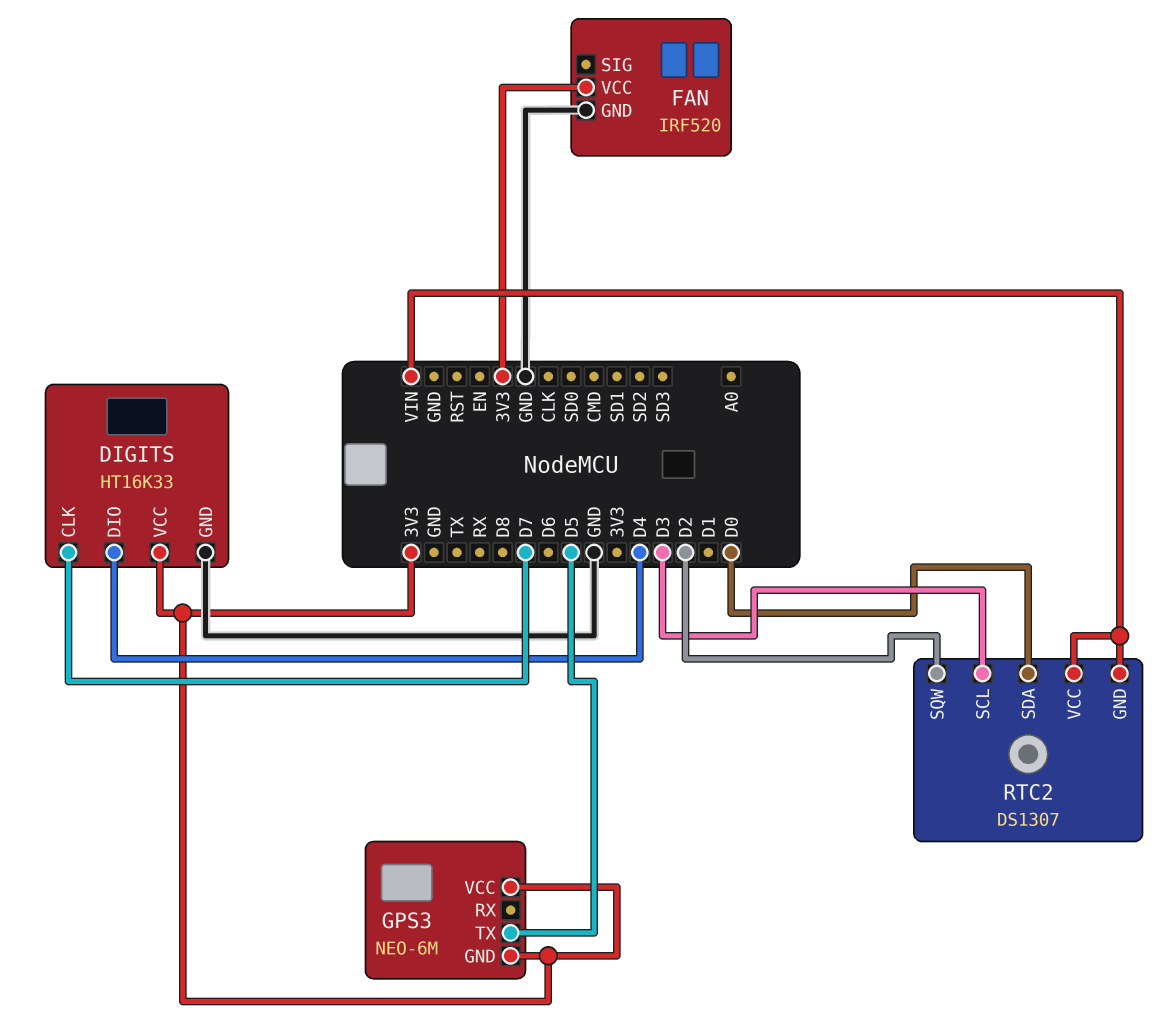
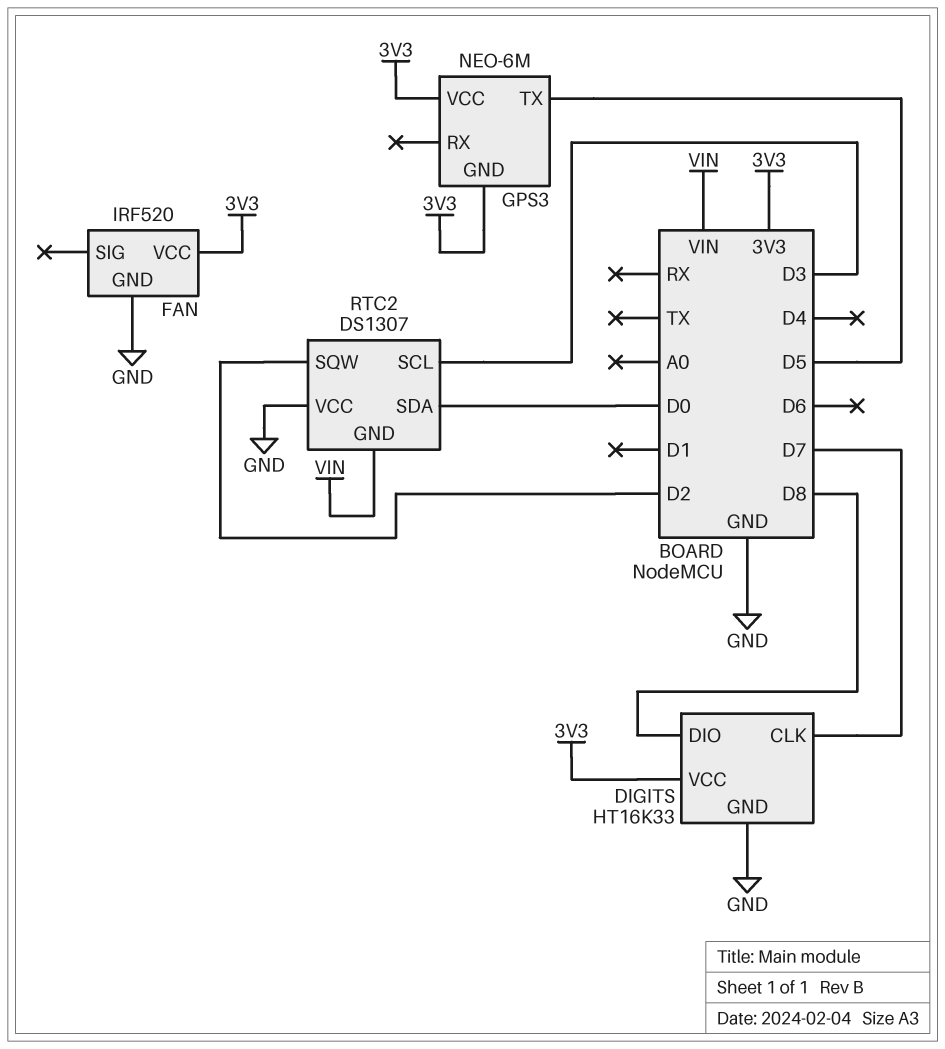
DIGITS pin DIO: D4 -> D8
RTC2 pin VCC: VIN -> GND

